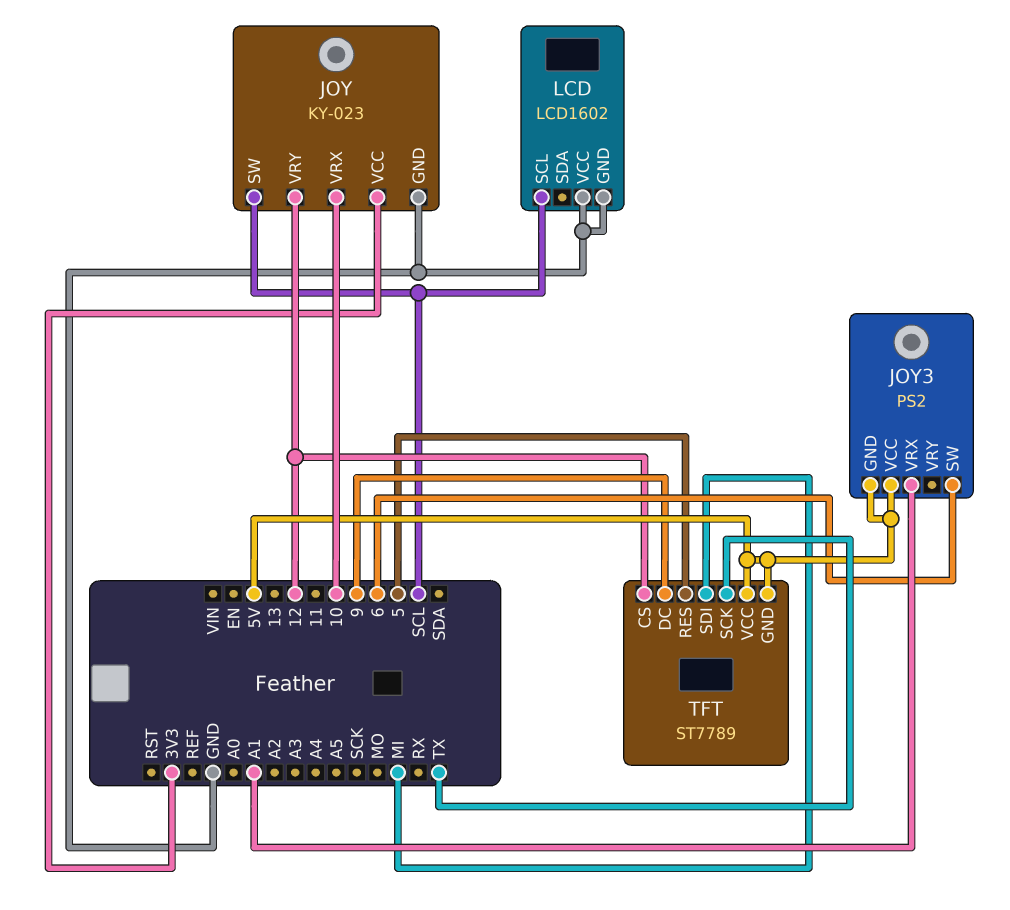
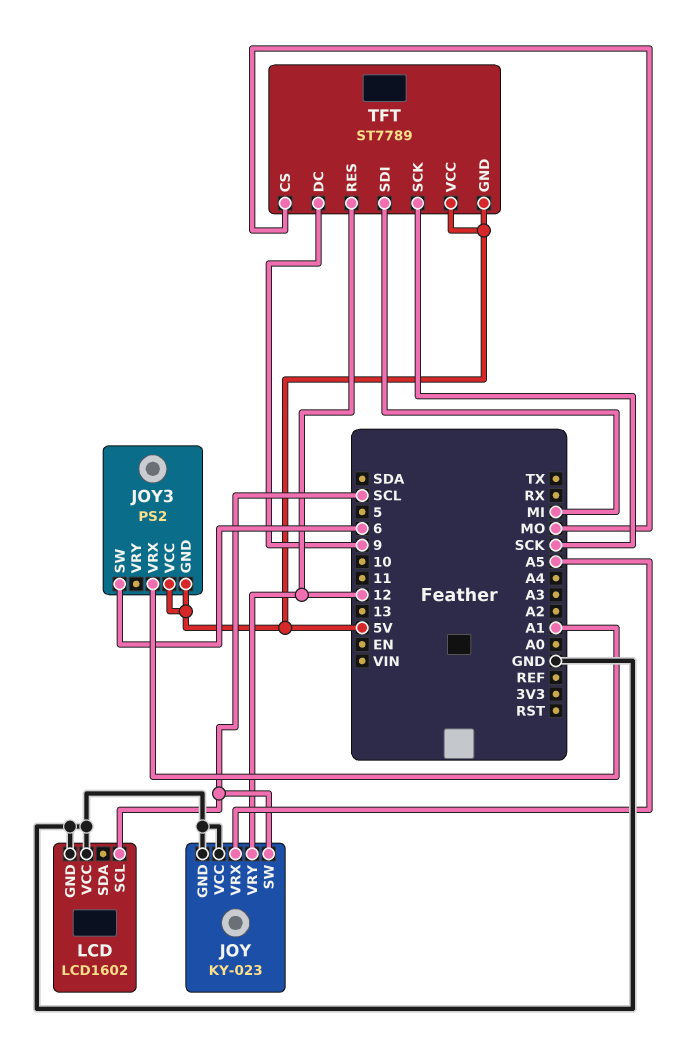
JOY pin VCC: 3V3 -> GND
JOY pin VRX: 10 -> A5
TFT pin CS: 12 -> MO
TFT pin RES: 5 -> 12
TFT pin SCK: TX -> SCK

